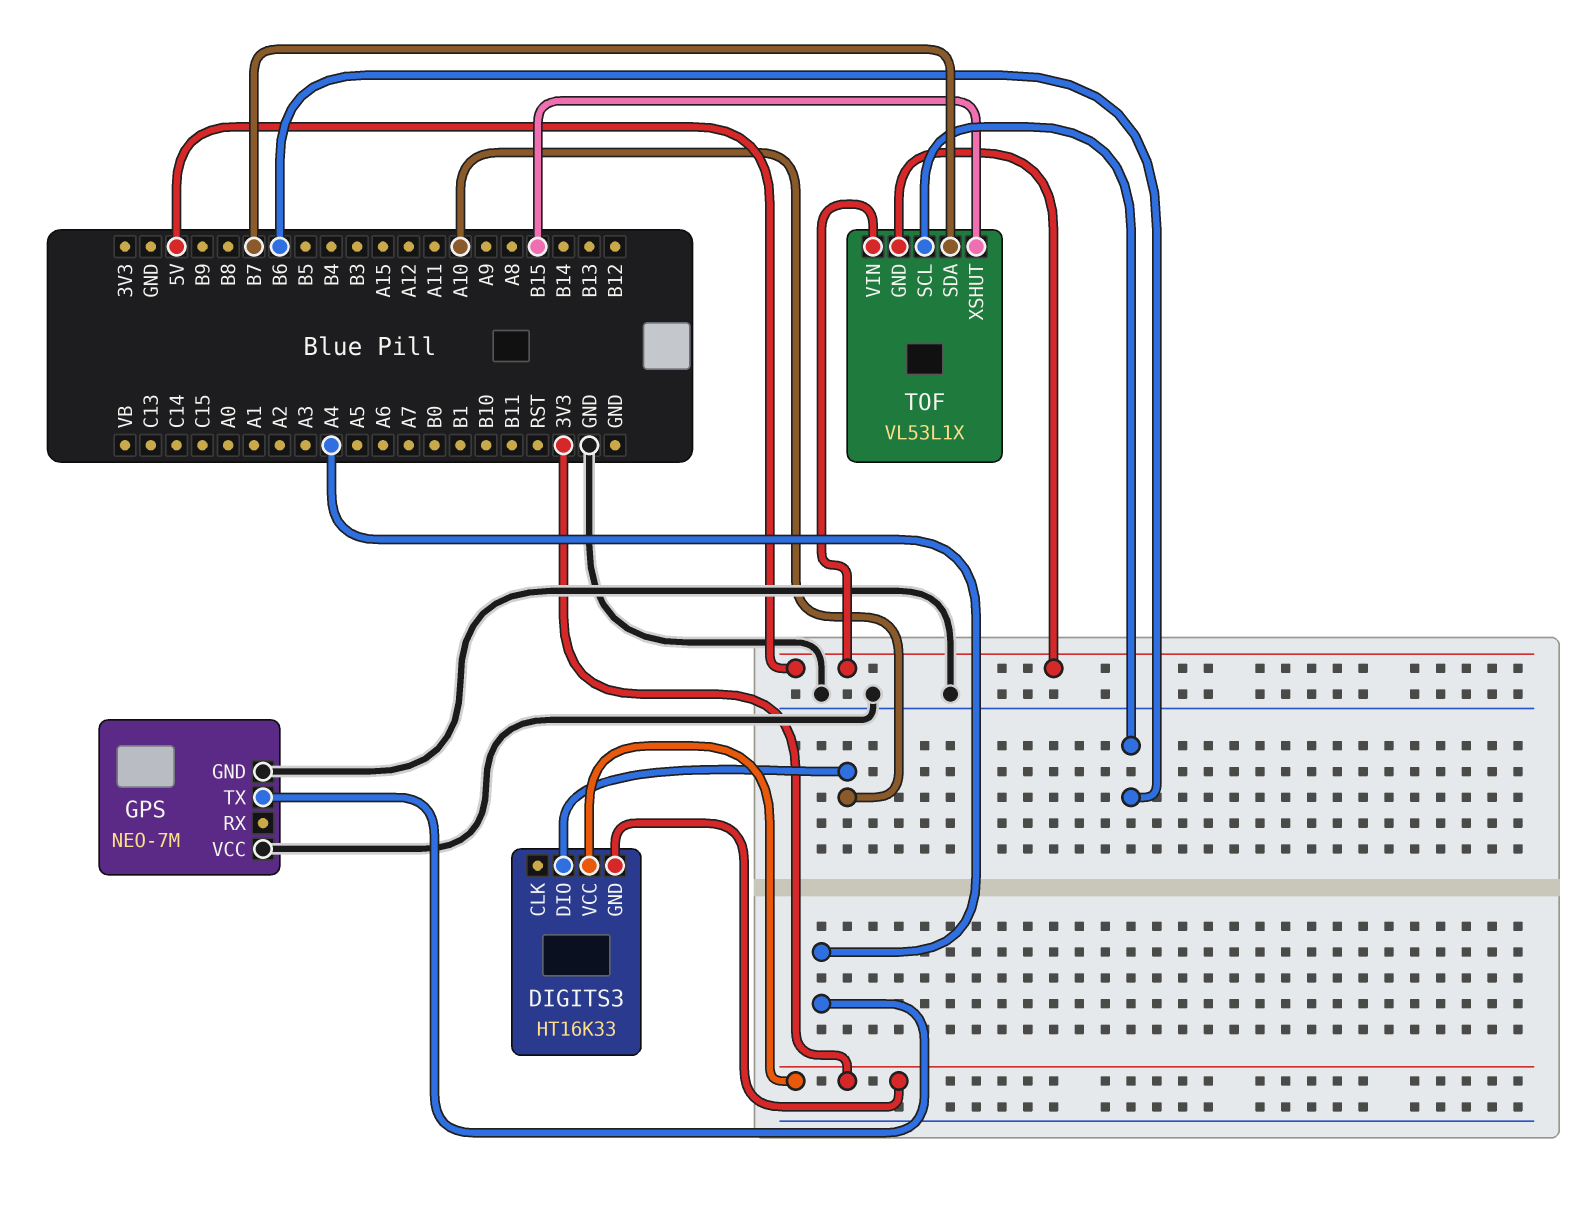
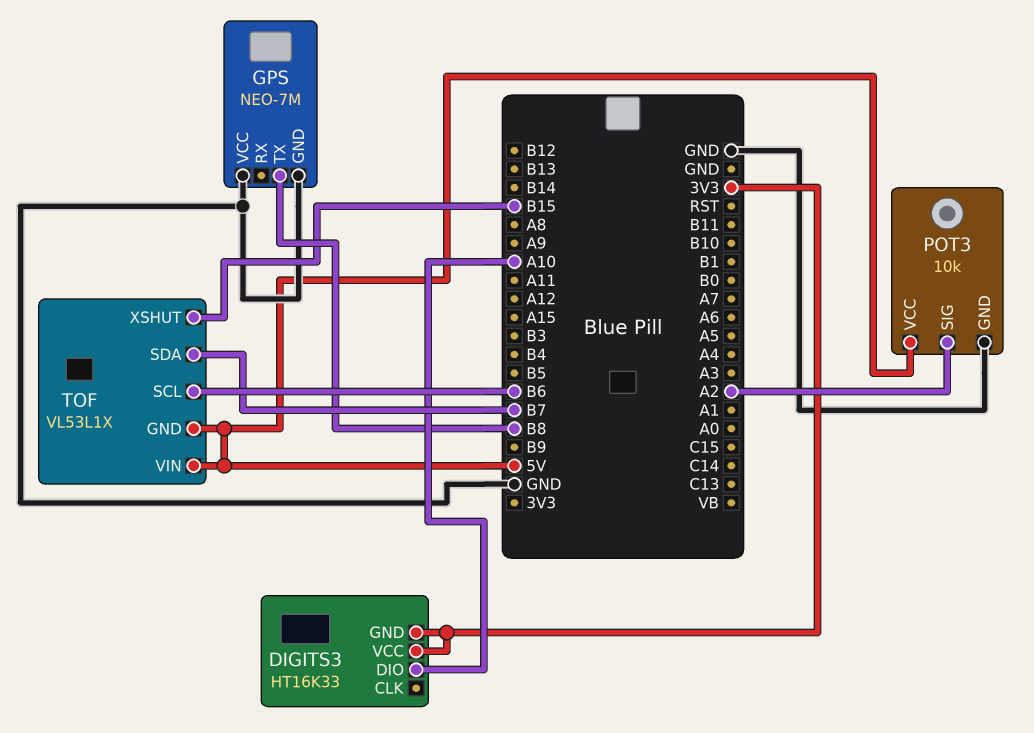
GPS pin TX: A4 -> B8
POT3: none -> 10k
POT3 pin GND: none -> GND
POT3 pin SIG: none -> A2
POT3 pin VCC: none -> 5V

